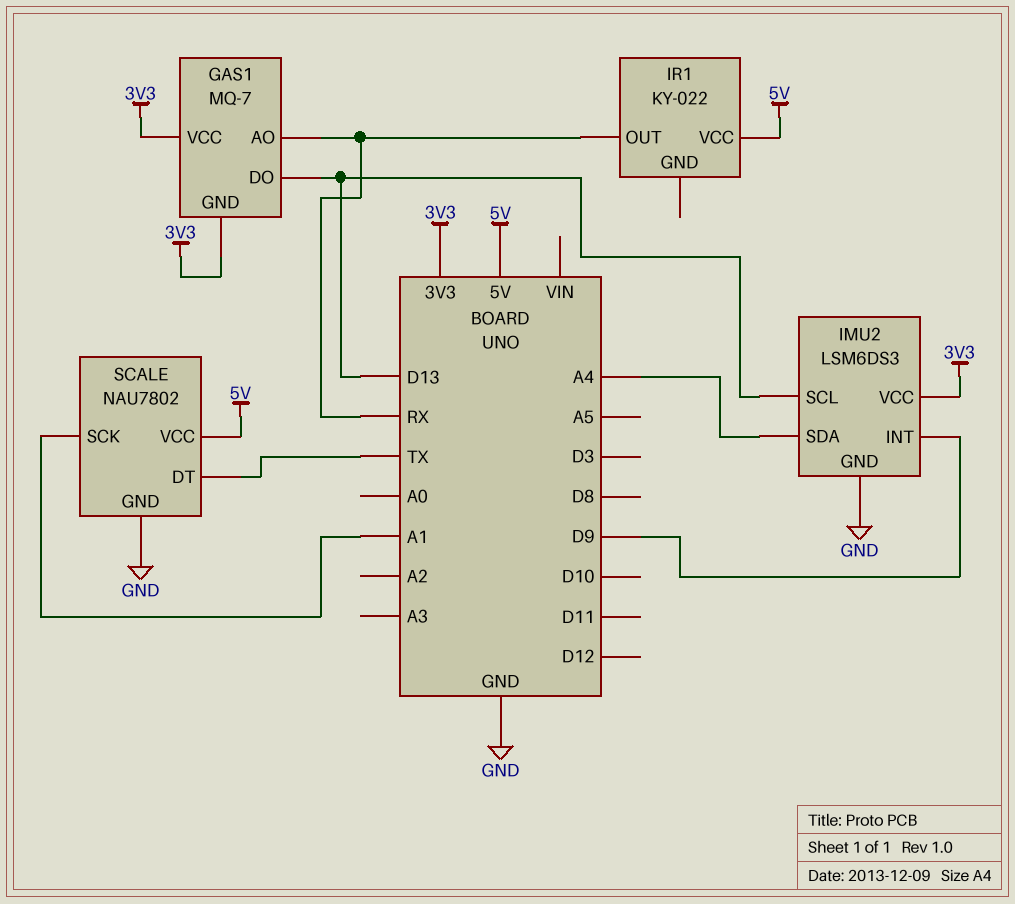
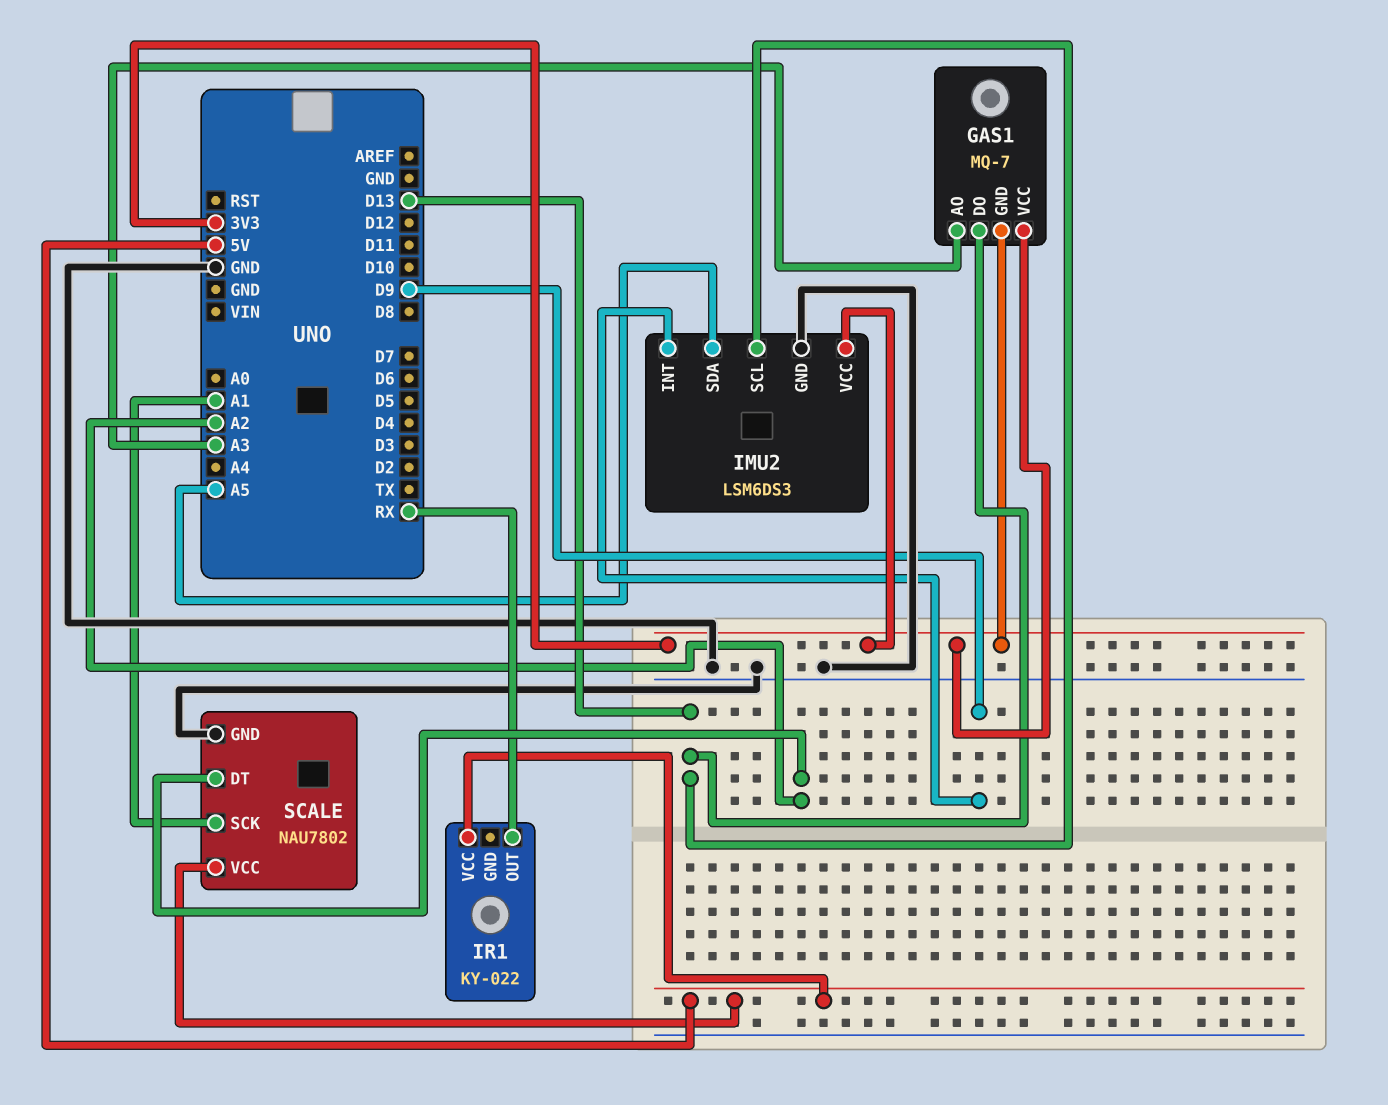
GAS1 pin AO: RX -> A3
IMU2 pin SDA: A4 -> A5
SCALE pin DT: TX -> A2

